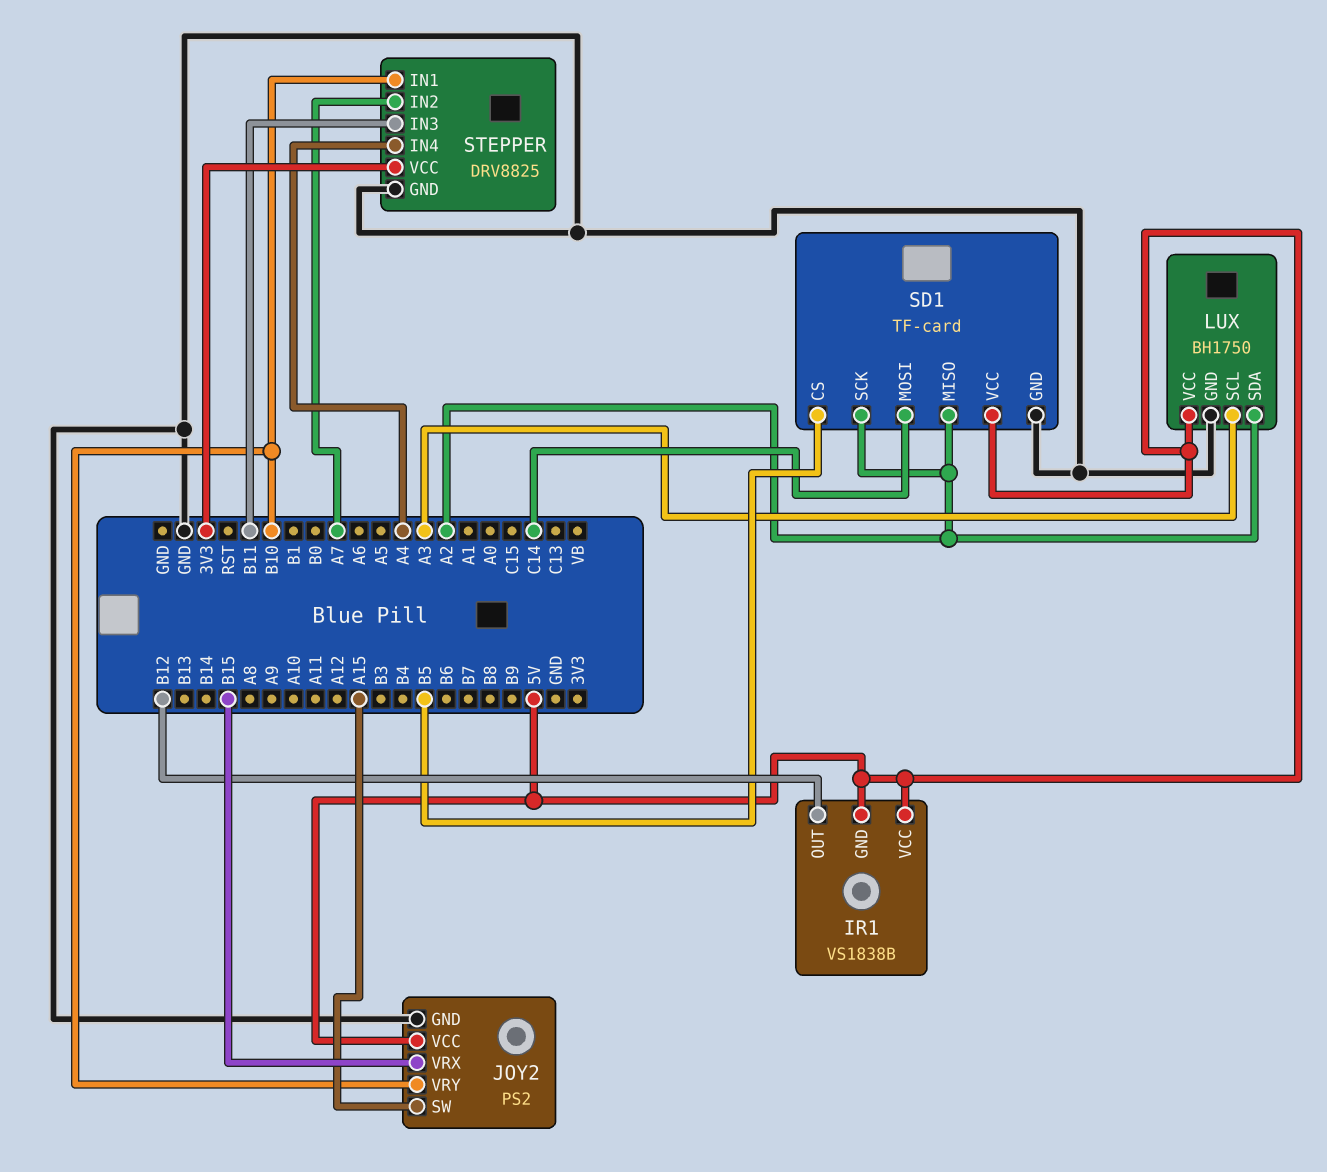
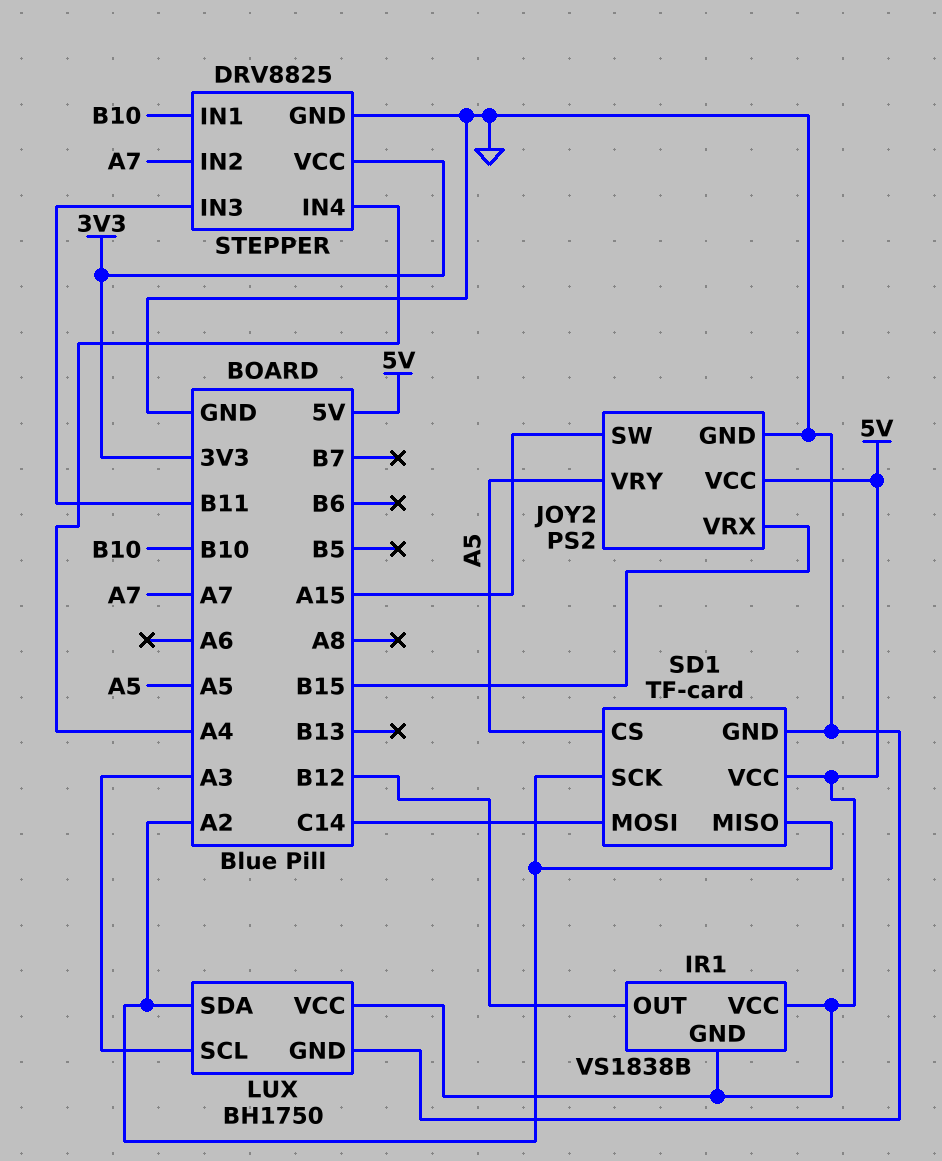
JOY2 pin VRY: B10 -> A5
SD1 pin CS: B5 -> A5

